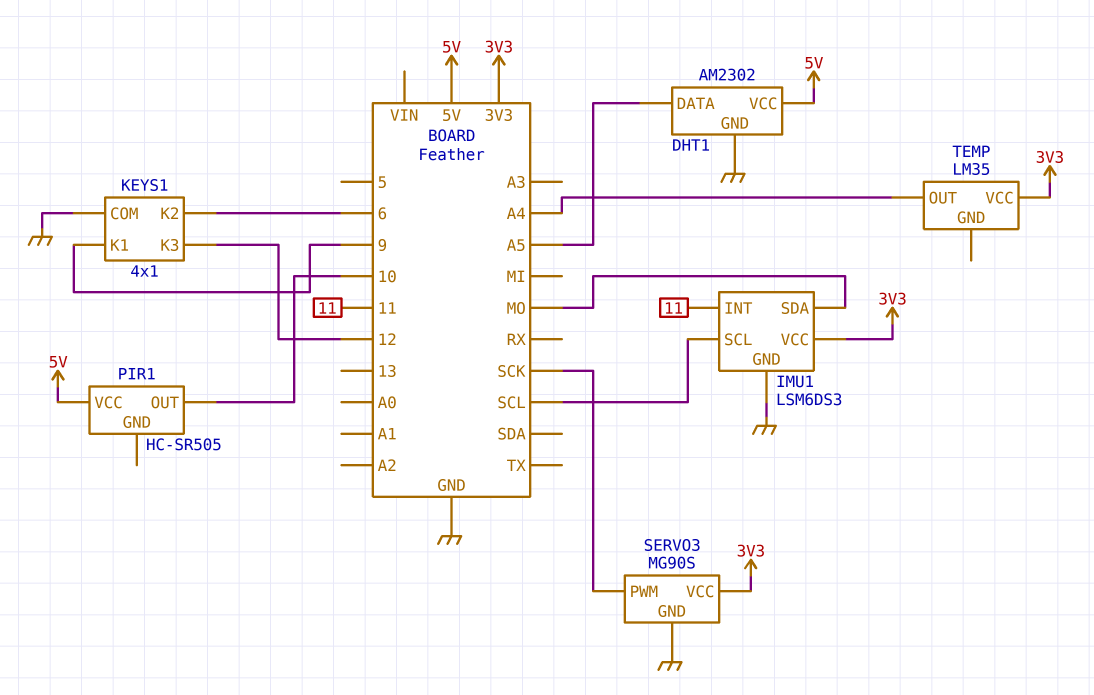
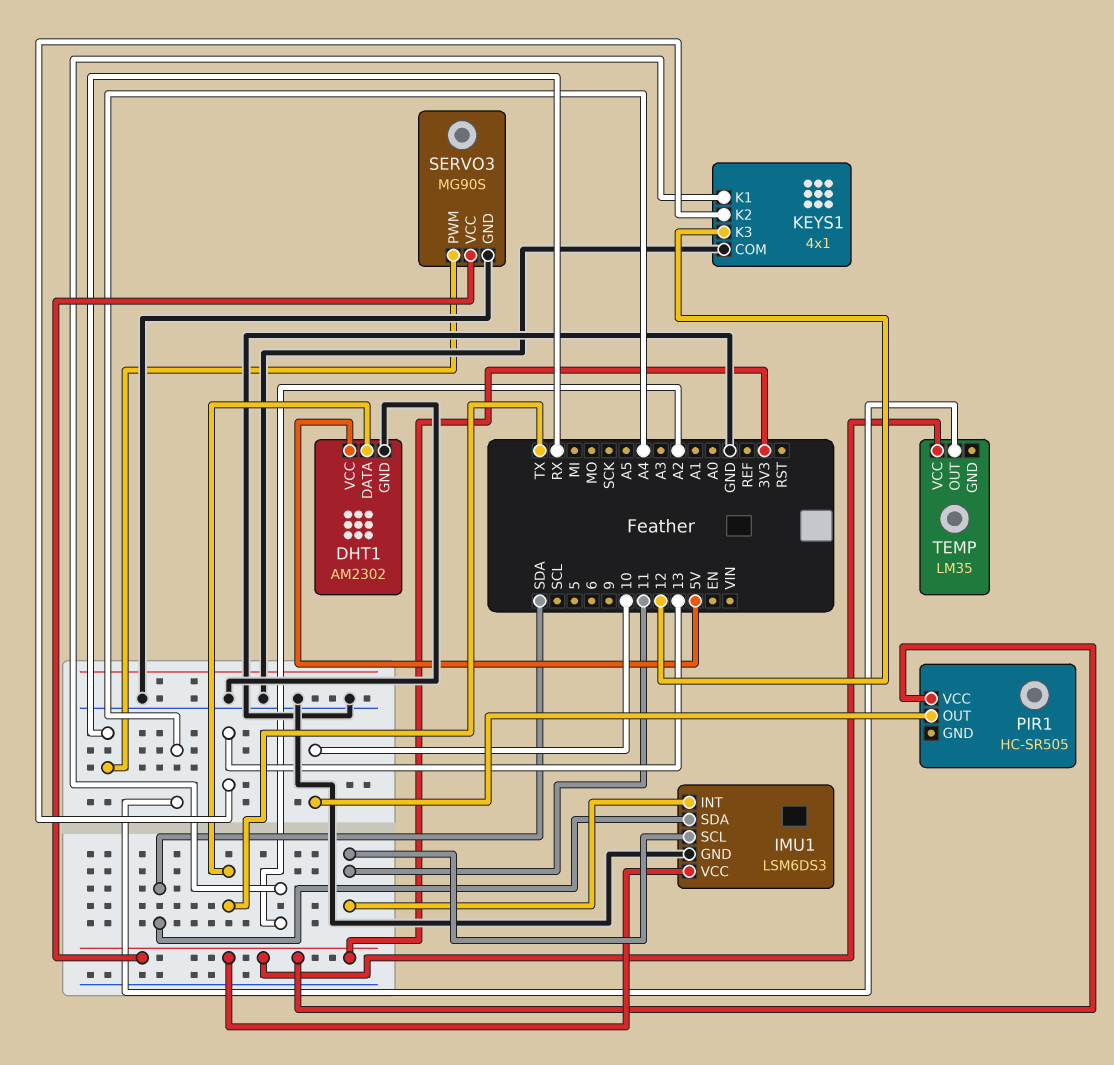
DHT1 pin DATA: A5 -> TX
IMU1 pin SCL: SCL -> 11
IMU1 pin SDA: MO -> SDA
KEYS1 pin K1: 9 -> A2
KEYS1 pin K2: 6 -> 13
PIR1 pin VCC: 5V -> 3V3
SERVO3 pin PWM: SCK -> RX

